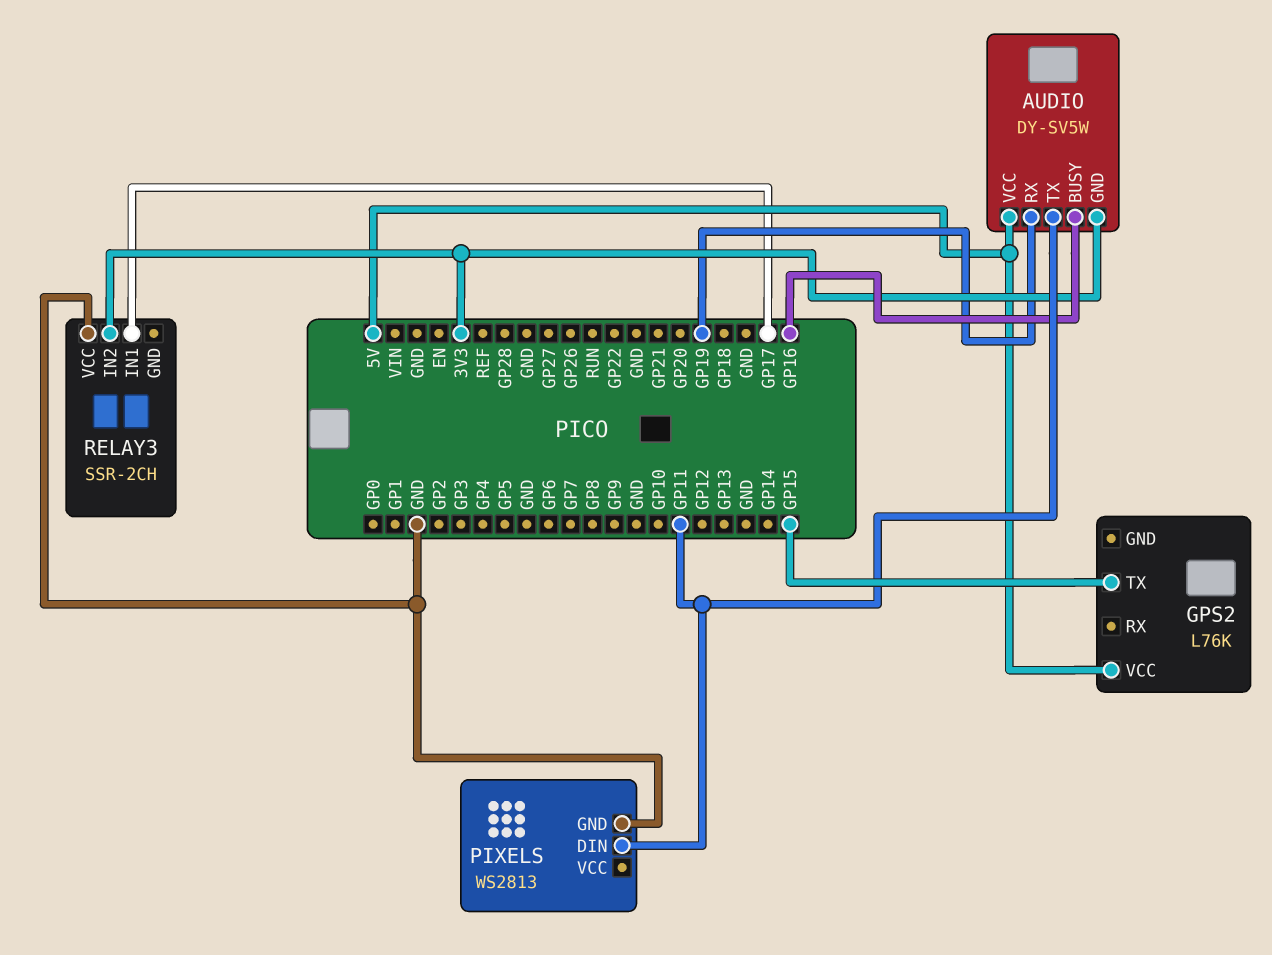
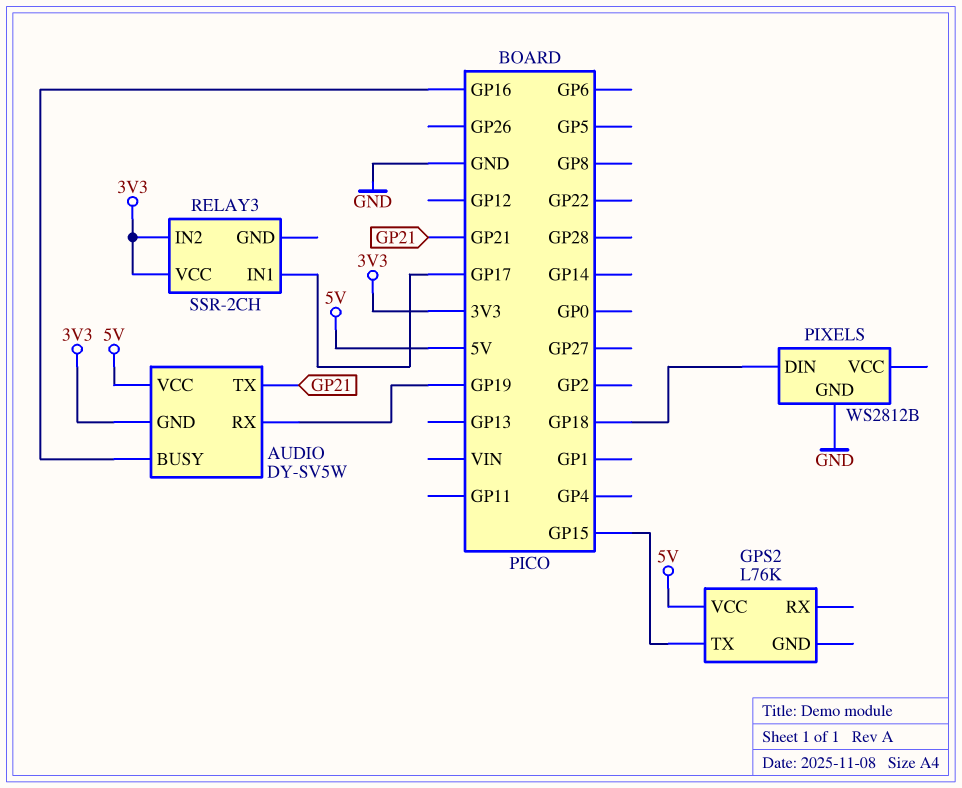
AUDIO pin TX: GP11 -> GP21
PIXELS: WS2813 -> WS2812B
PIXELS pin DIN: GP11 -> GP18
RELAY3 pin VCC: GND -> 3V3

